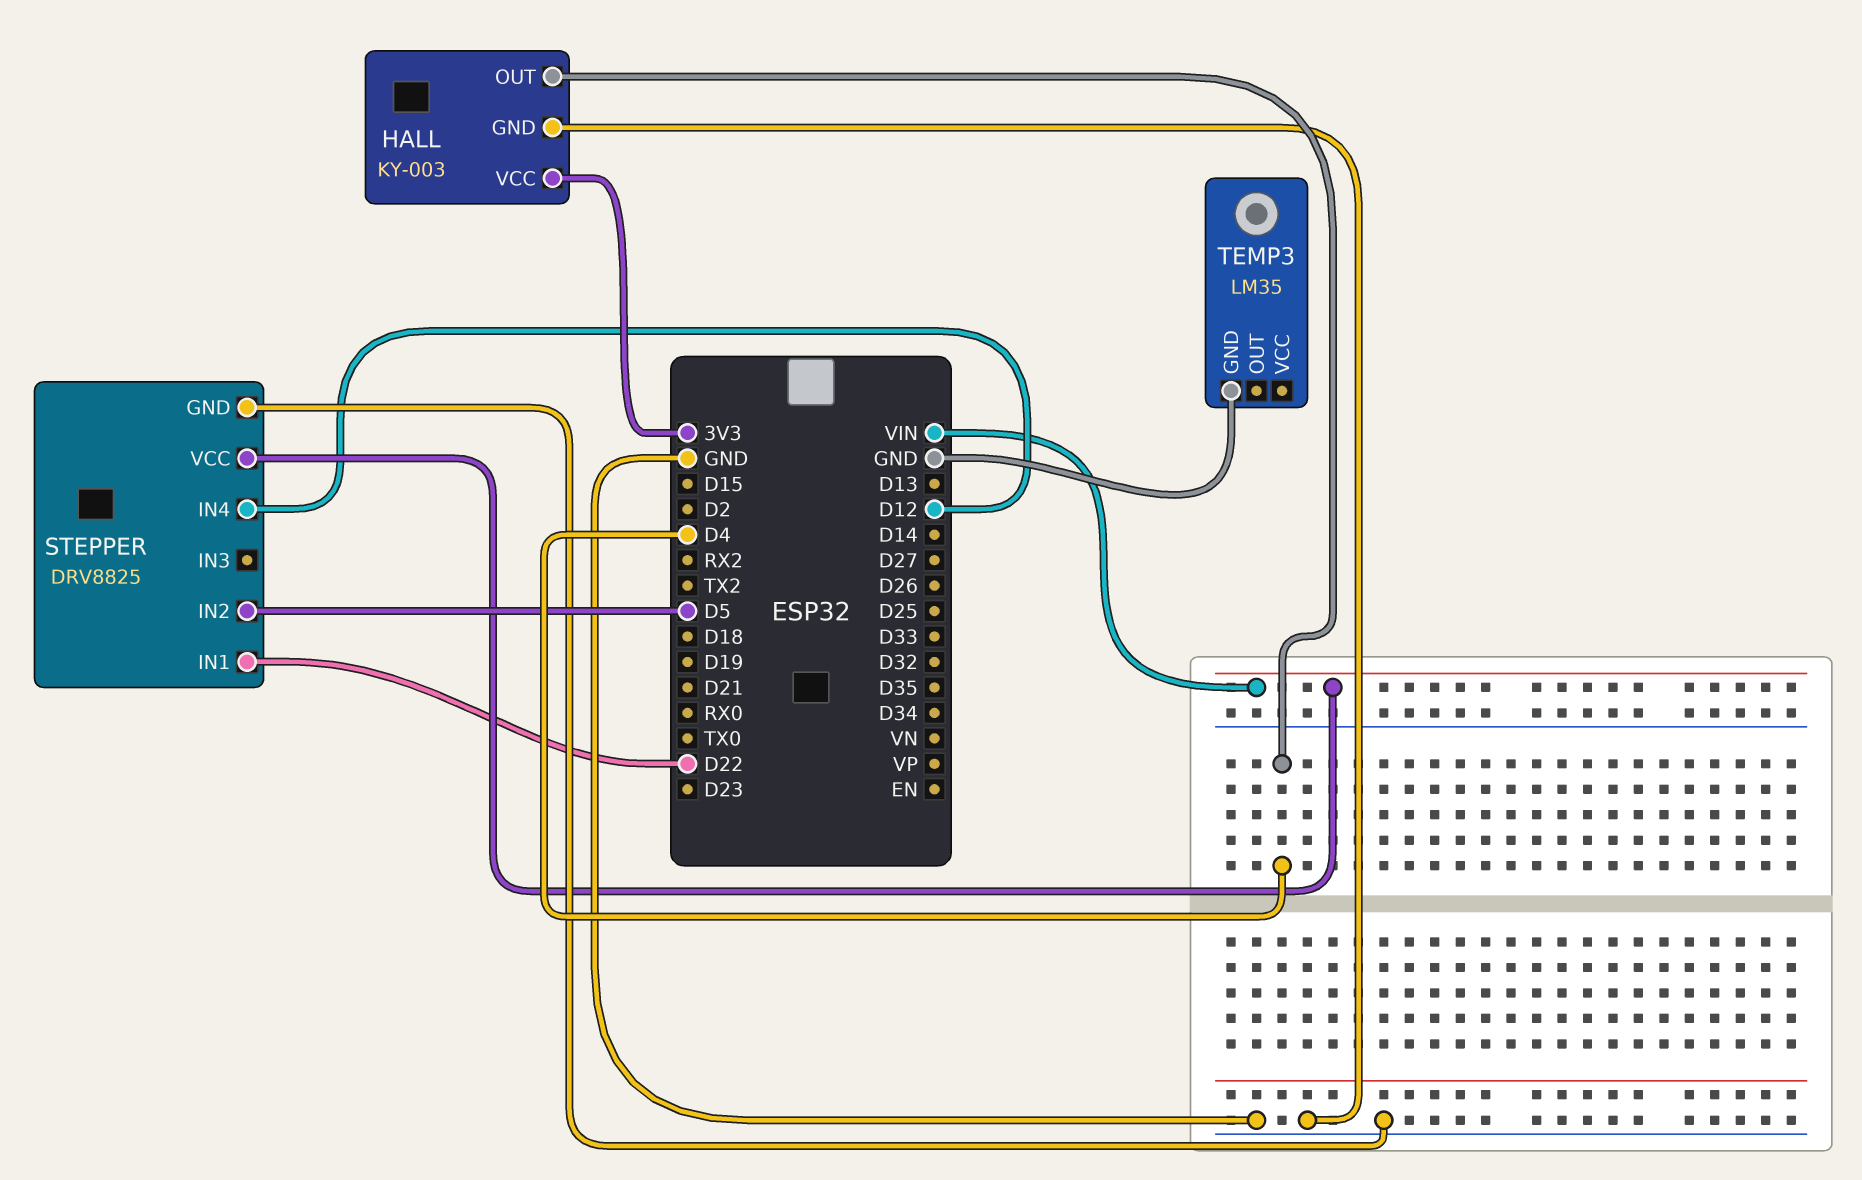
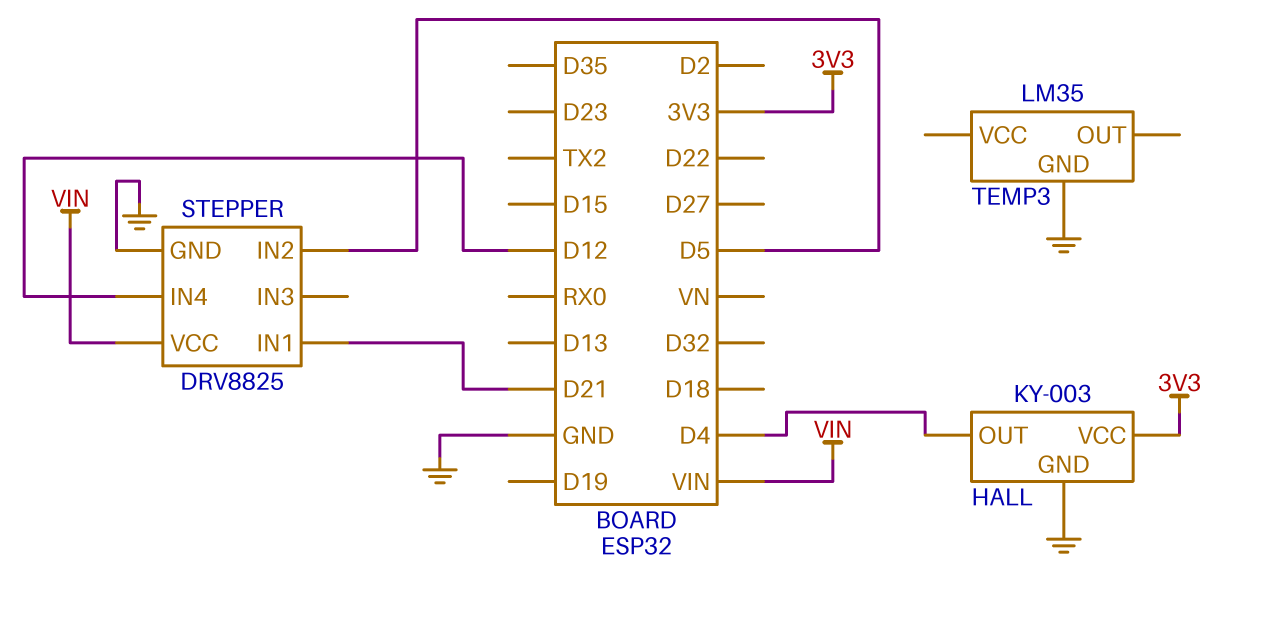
STEPPER pin IN1: D22 -> D21

